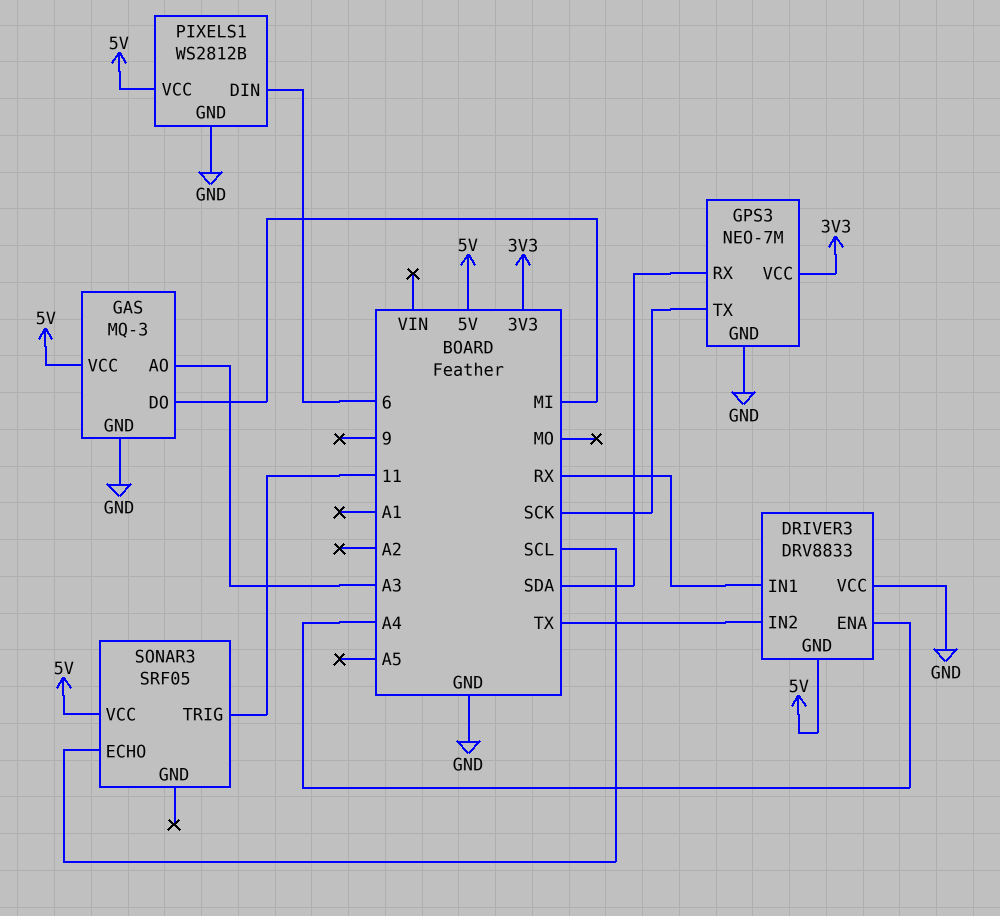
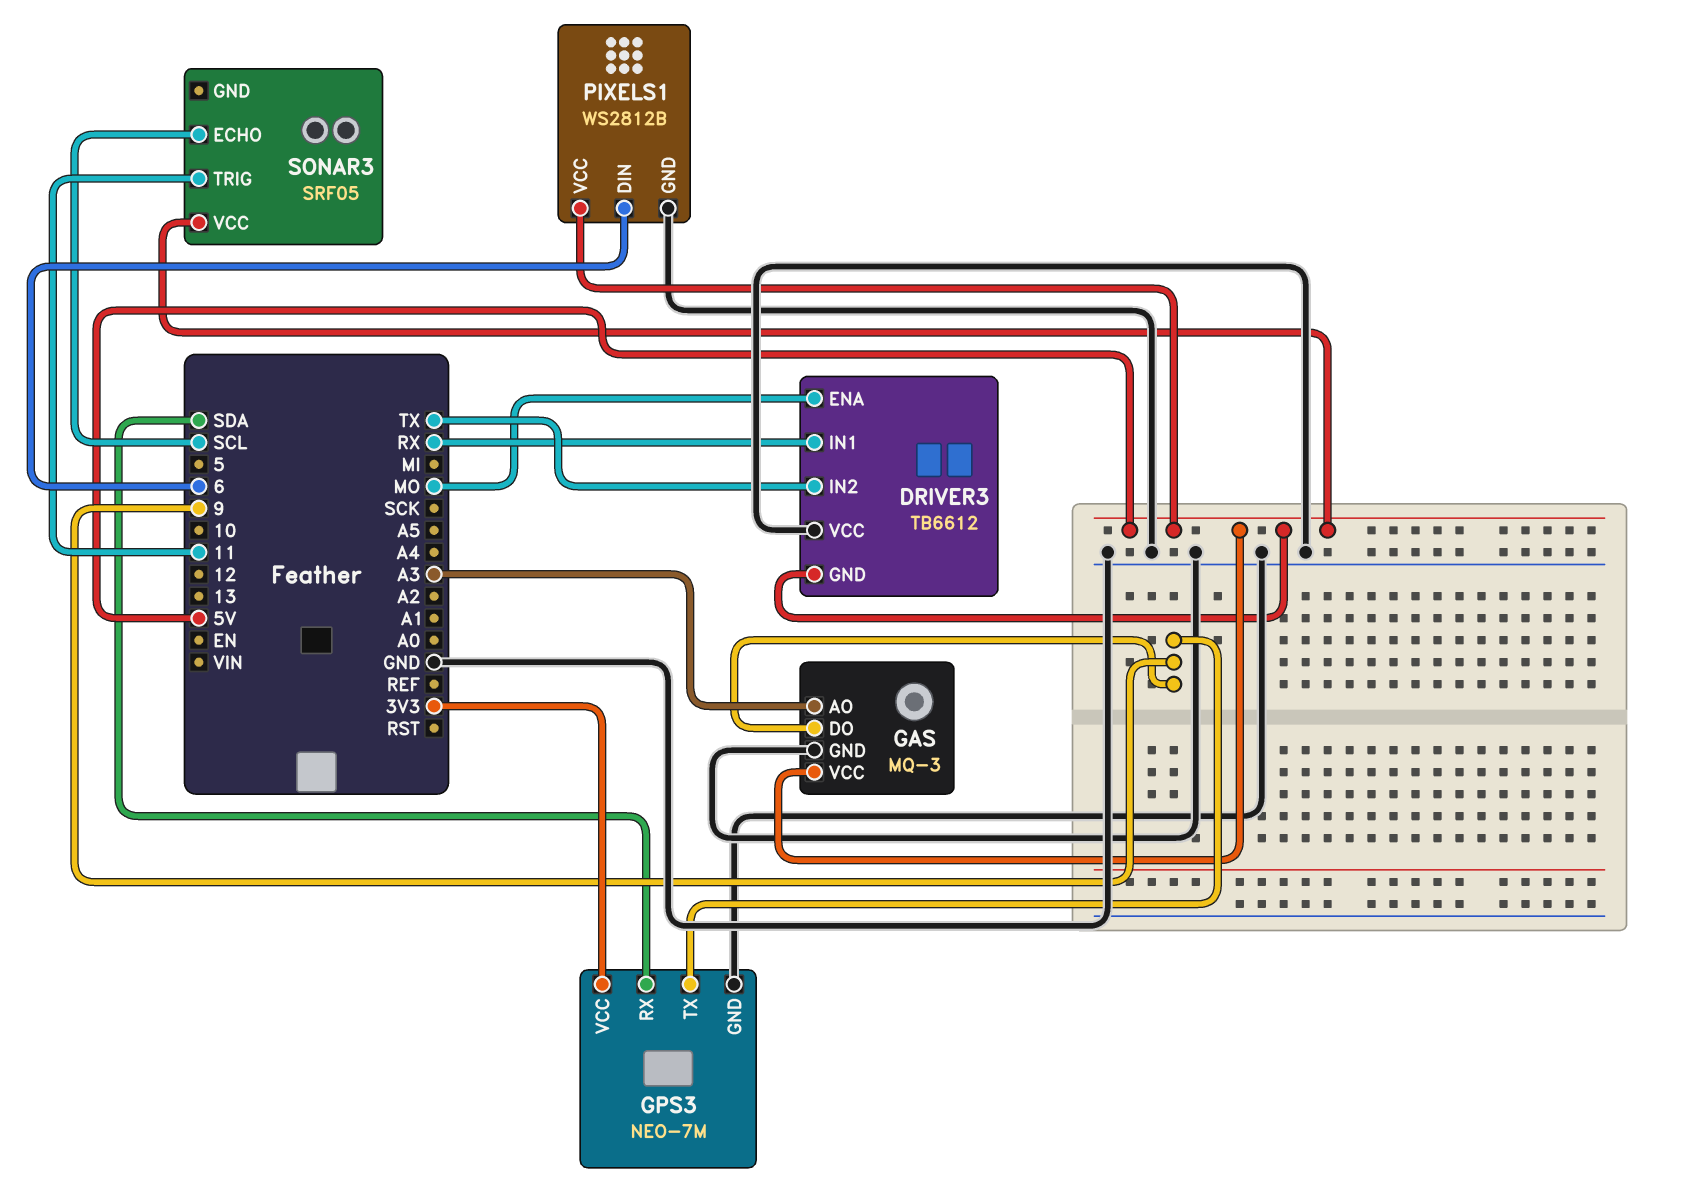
DRIVER3: DRV8833 -> TB6612
DRIVER3 pin ENA: A4 -> MO
GAS pin DO: MI -> 9
GPS3 pin TX: SCK -> 9

